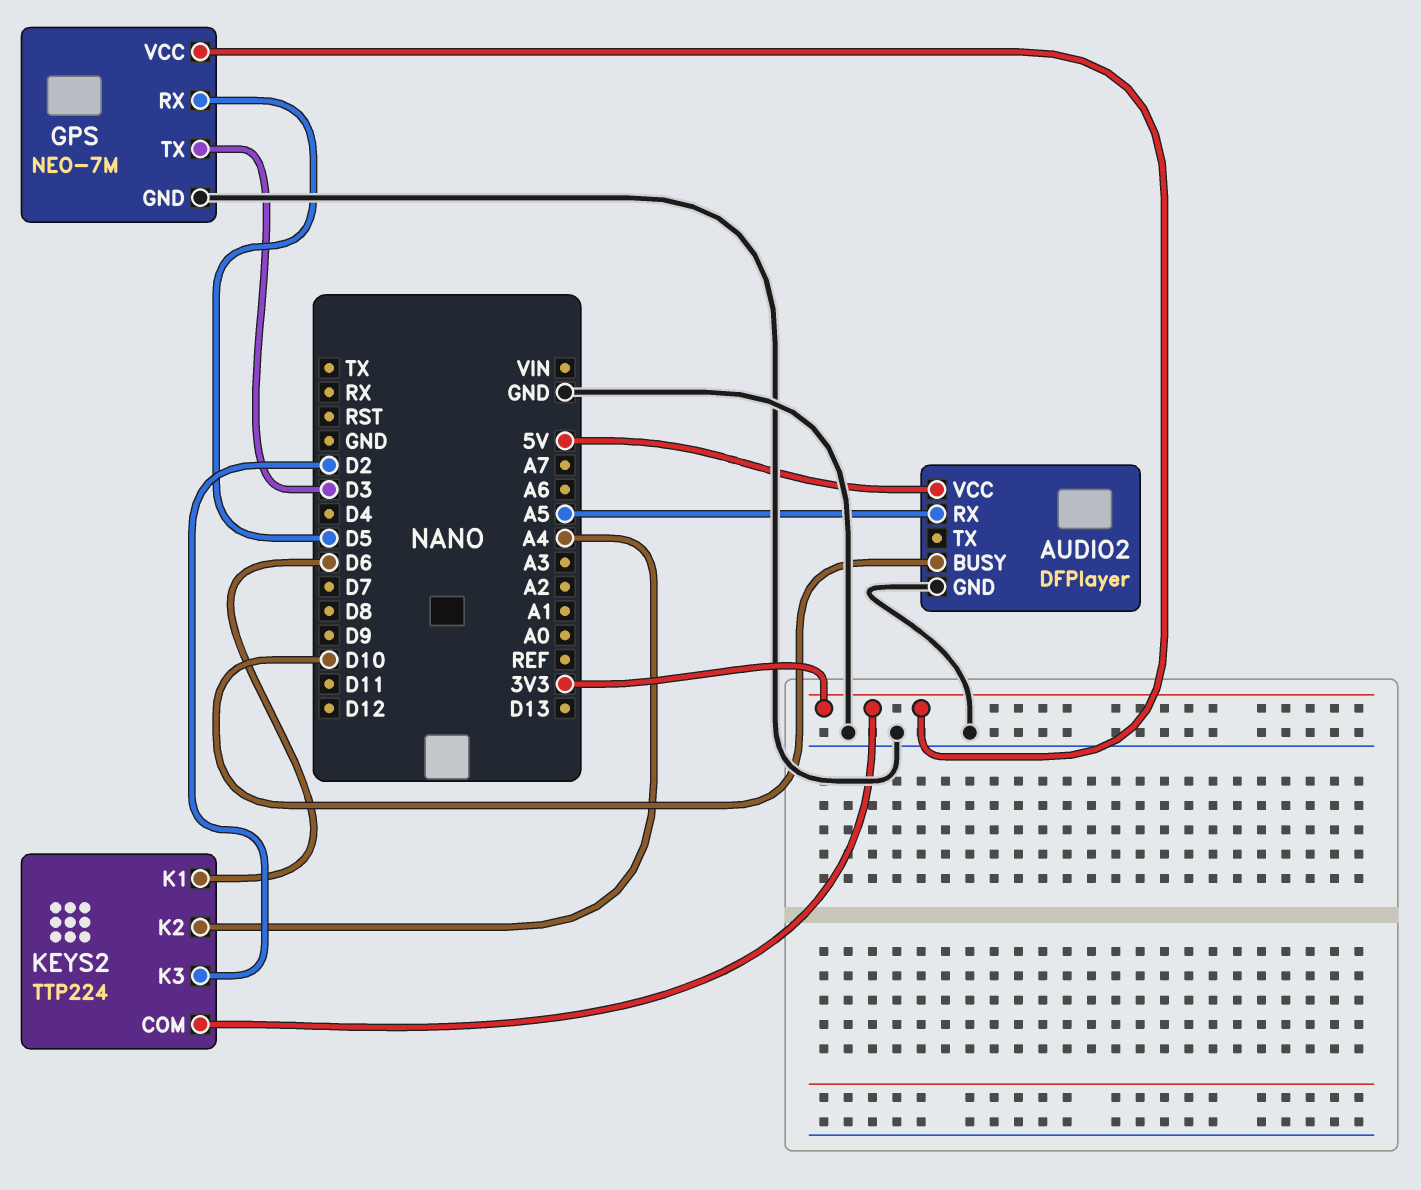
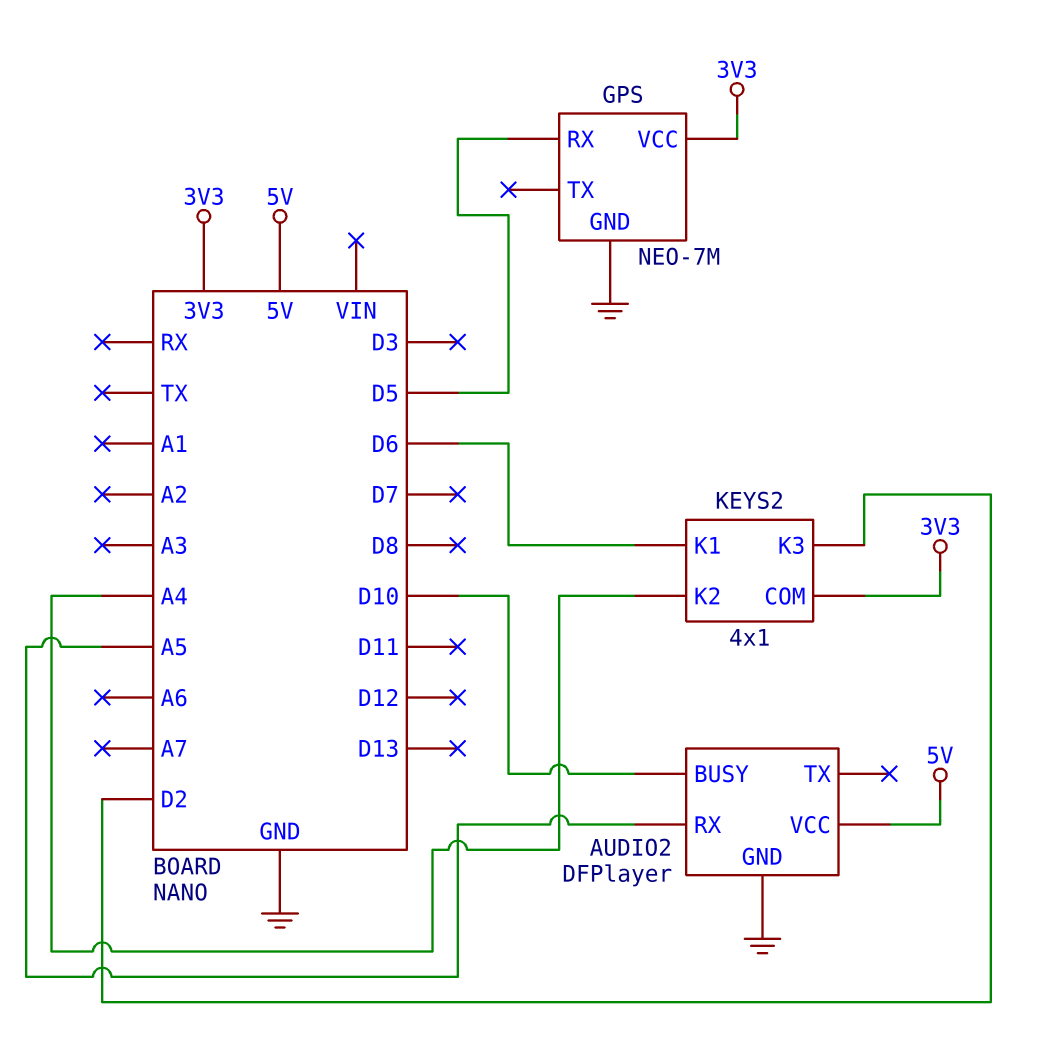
GPS pin TX: D3 -> none
KEYS2: TTP224 -> 4x1

